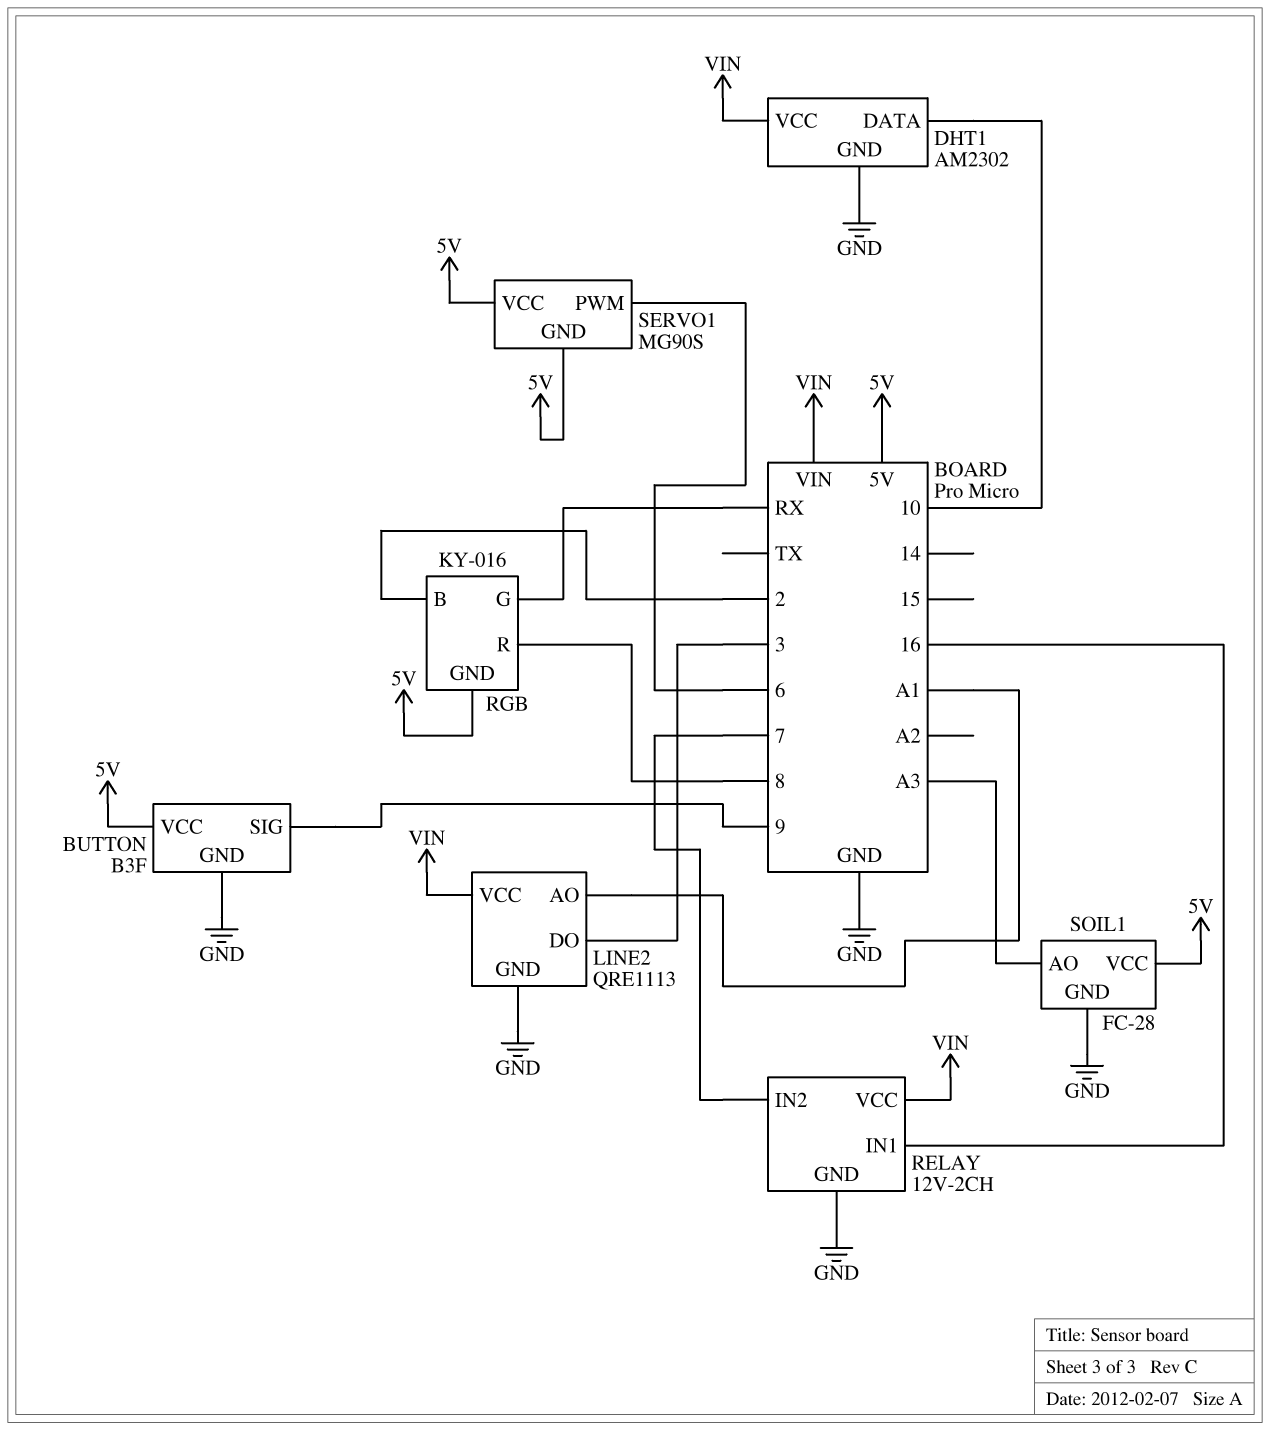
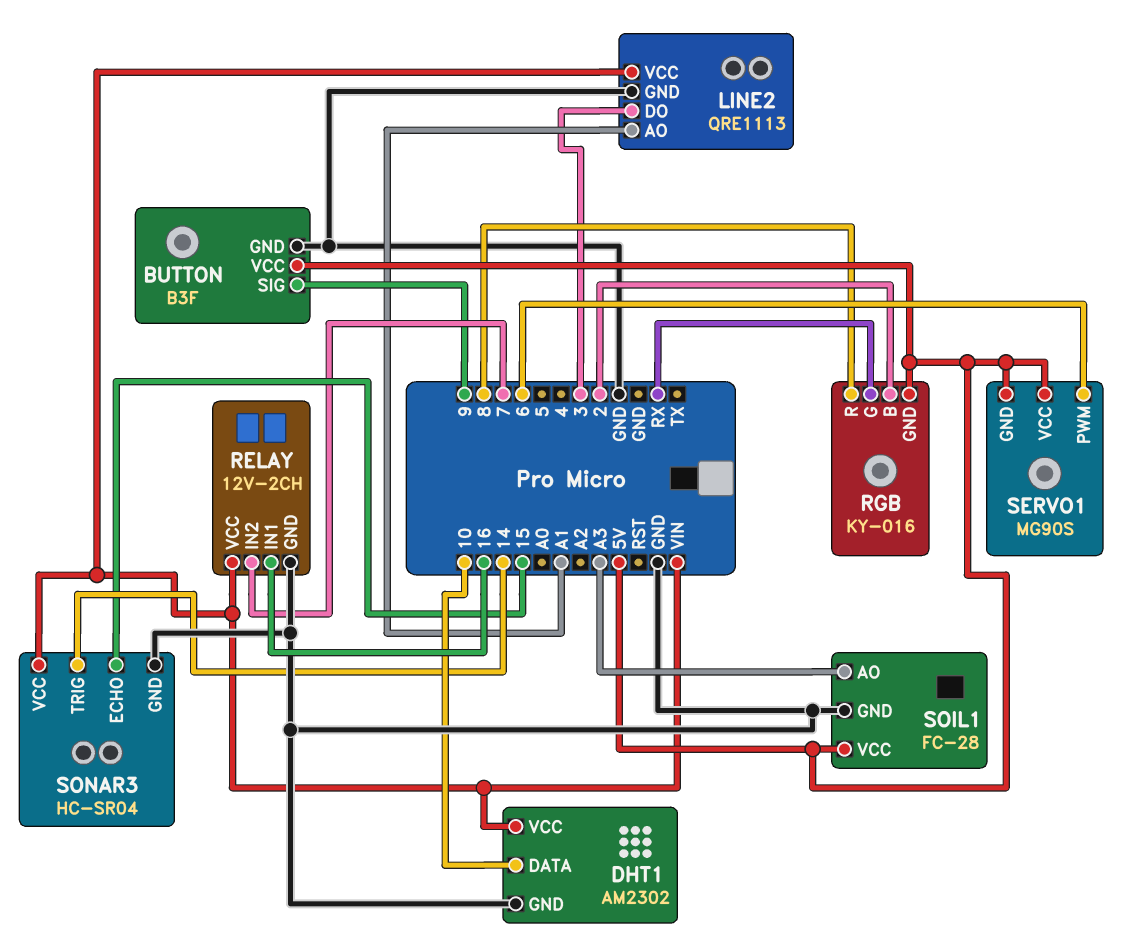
SONAR3: none -> HC-SR04
SONAR3 pin ECHO: none -> 15
SONAR3 pin GND: none -> GND
SONAR3 pin TRIG: none -> 14
SONAR3 pin VCC: none -> VIN

